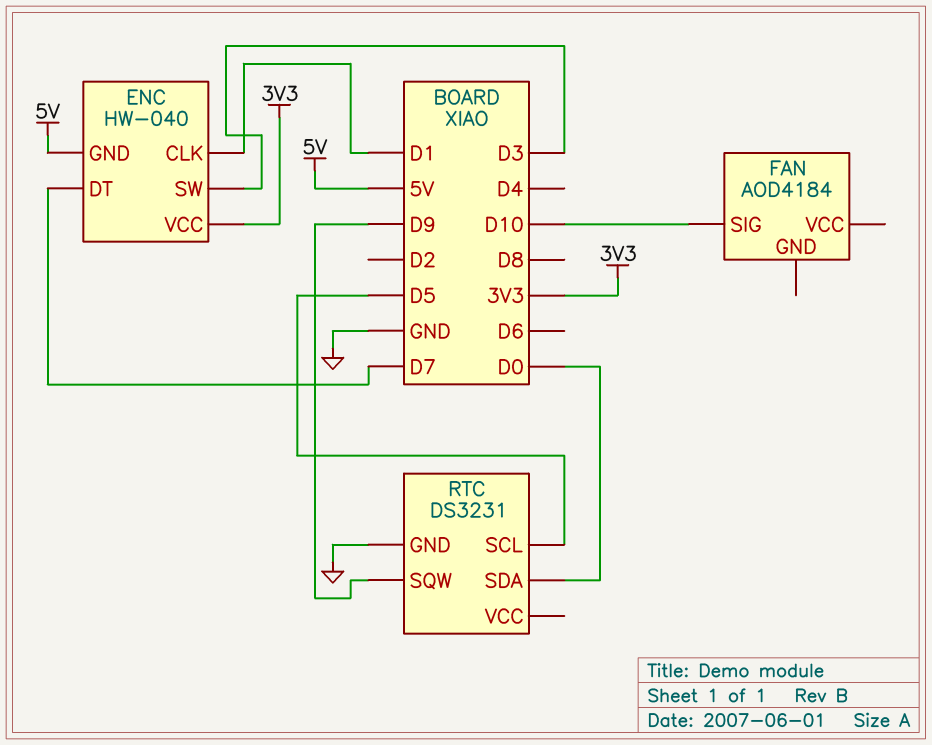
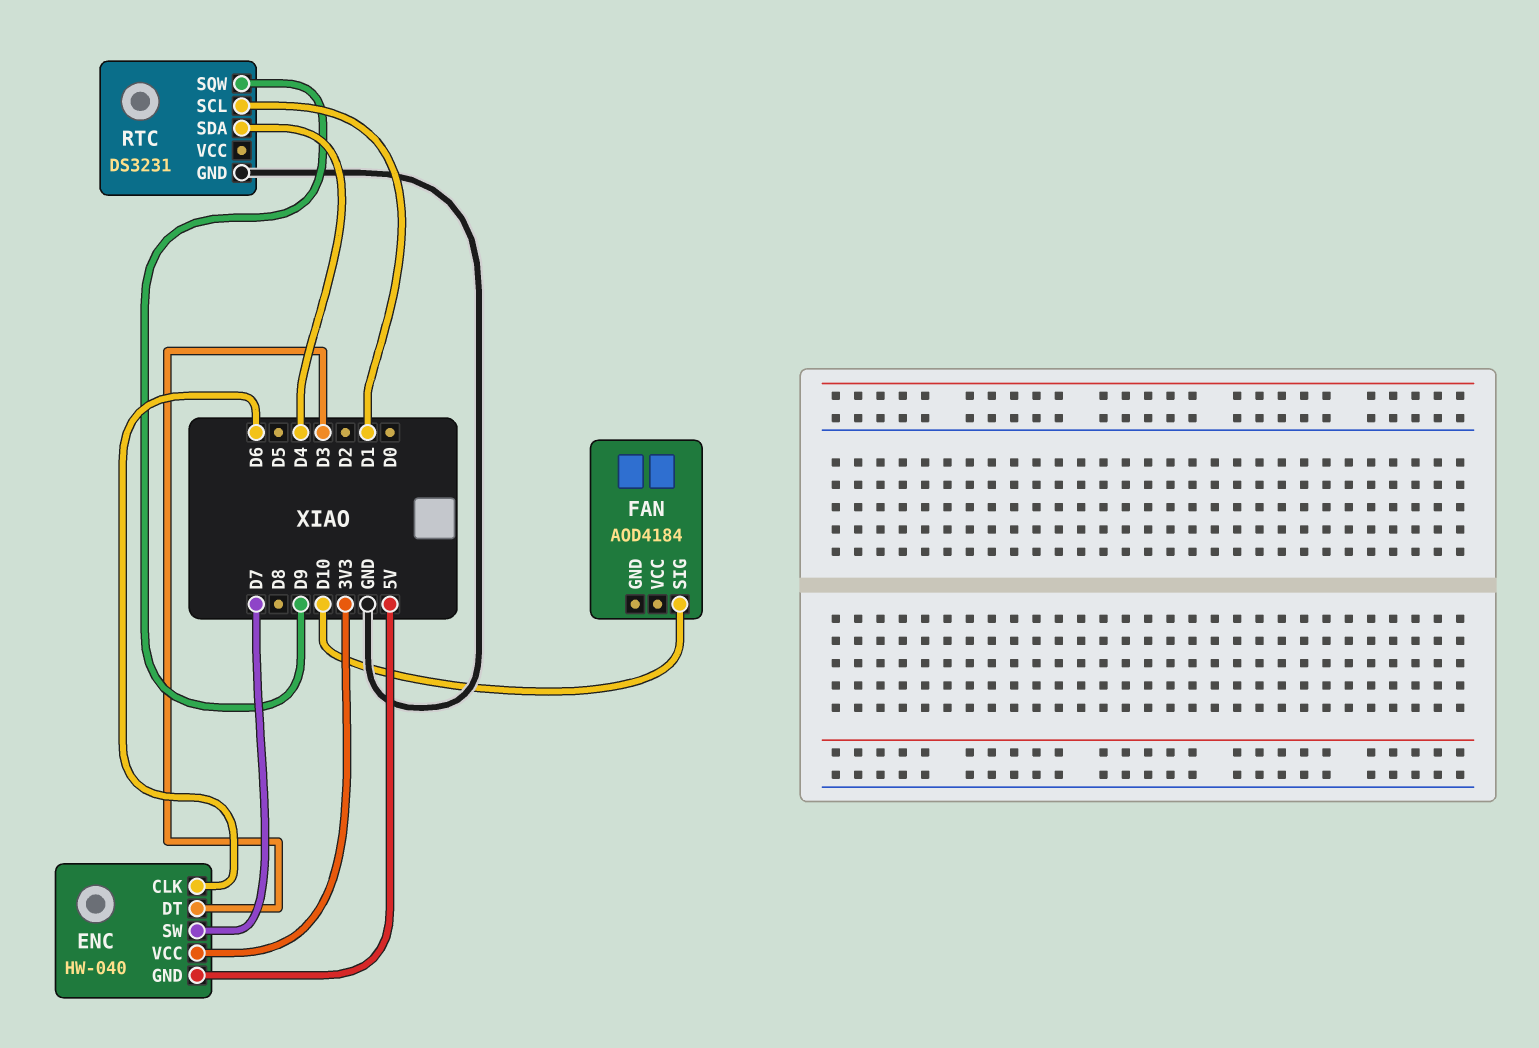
ENC pin CLK: D1 -> D6
ENC pin DT: D7 -> D3
ENC pin SW: D3 -> D7
RTC pin SCL: D5 -> D1
RTC pin SDA: D0 -> D4

